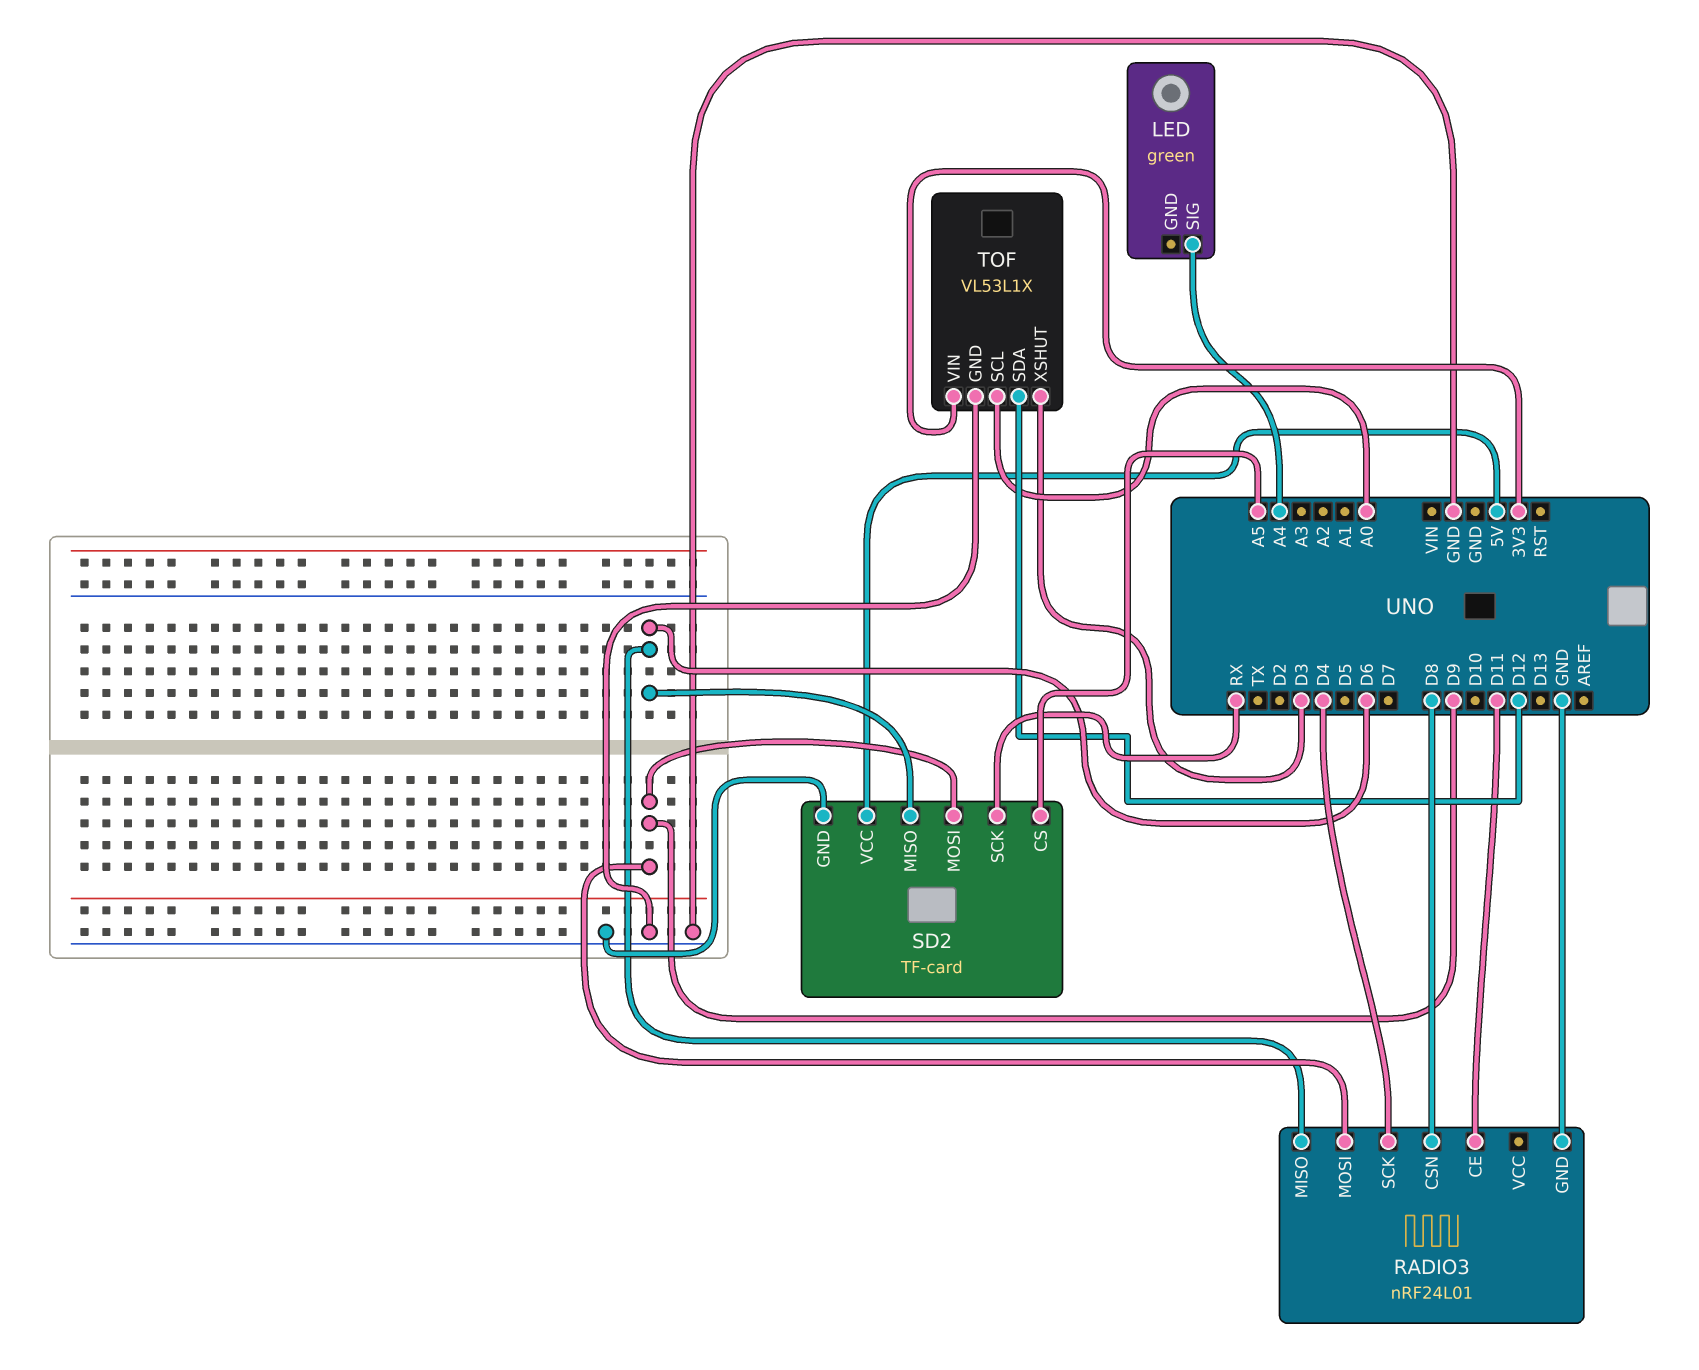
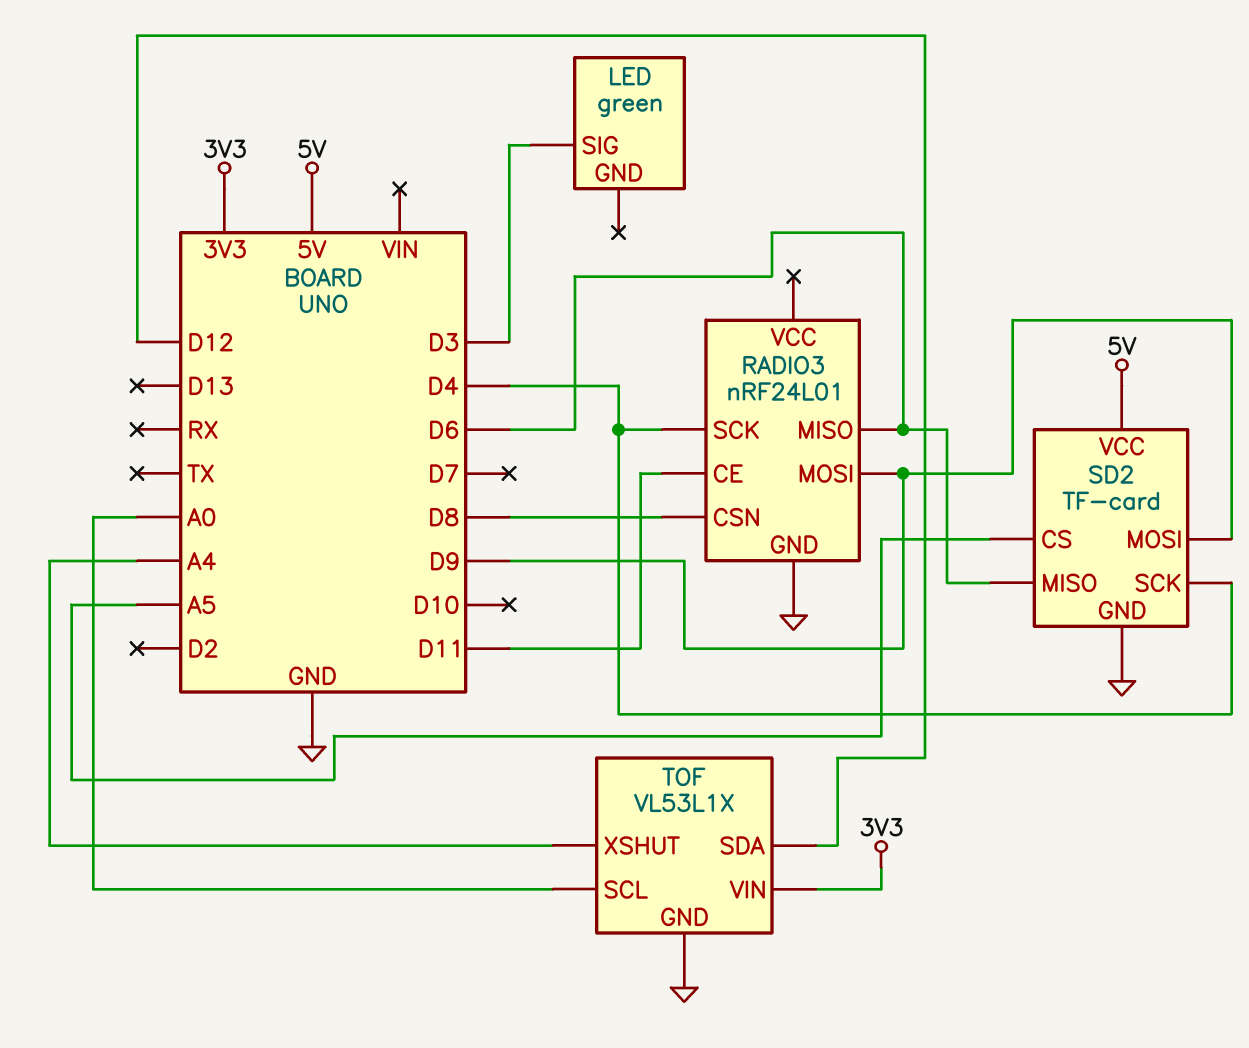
LED pin SIG: A4 -> D3
SD2 pin SCK: RX -> D4
TOF pin XSHUT: D3 -> A4

